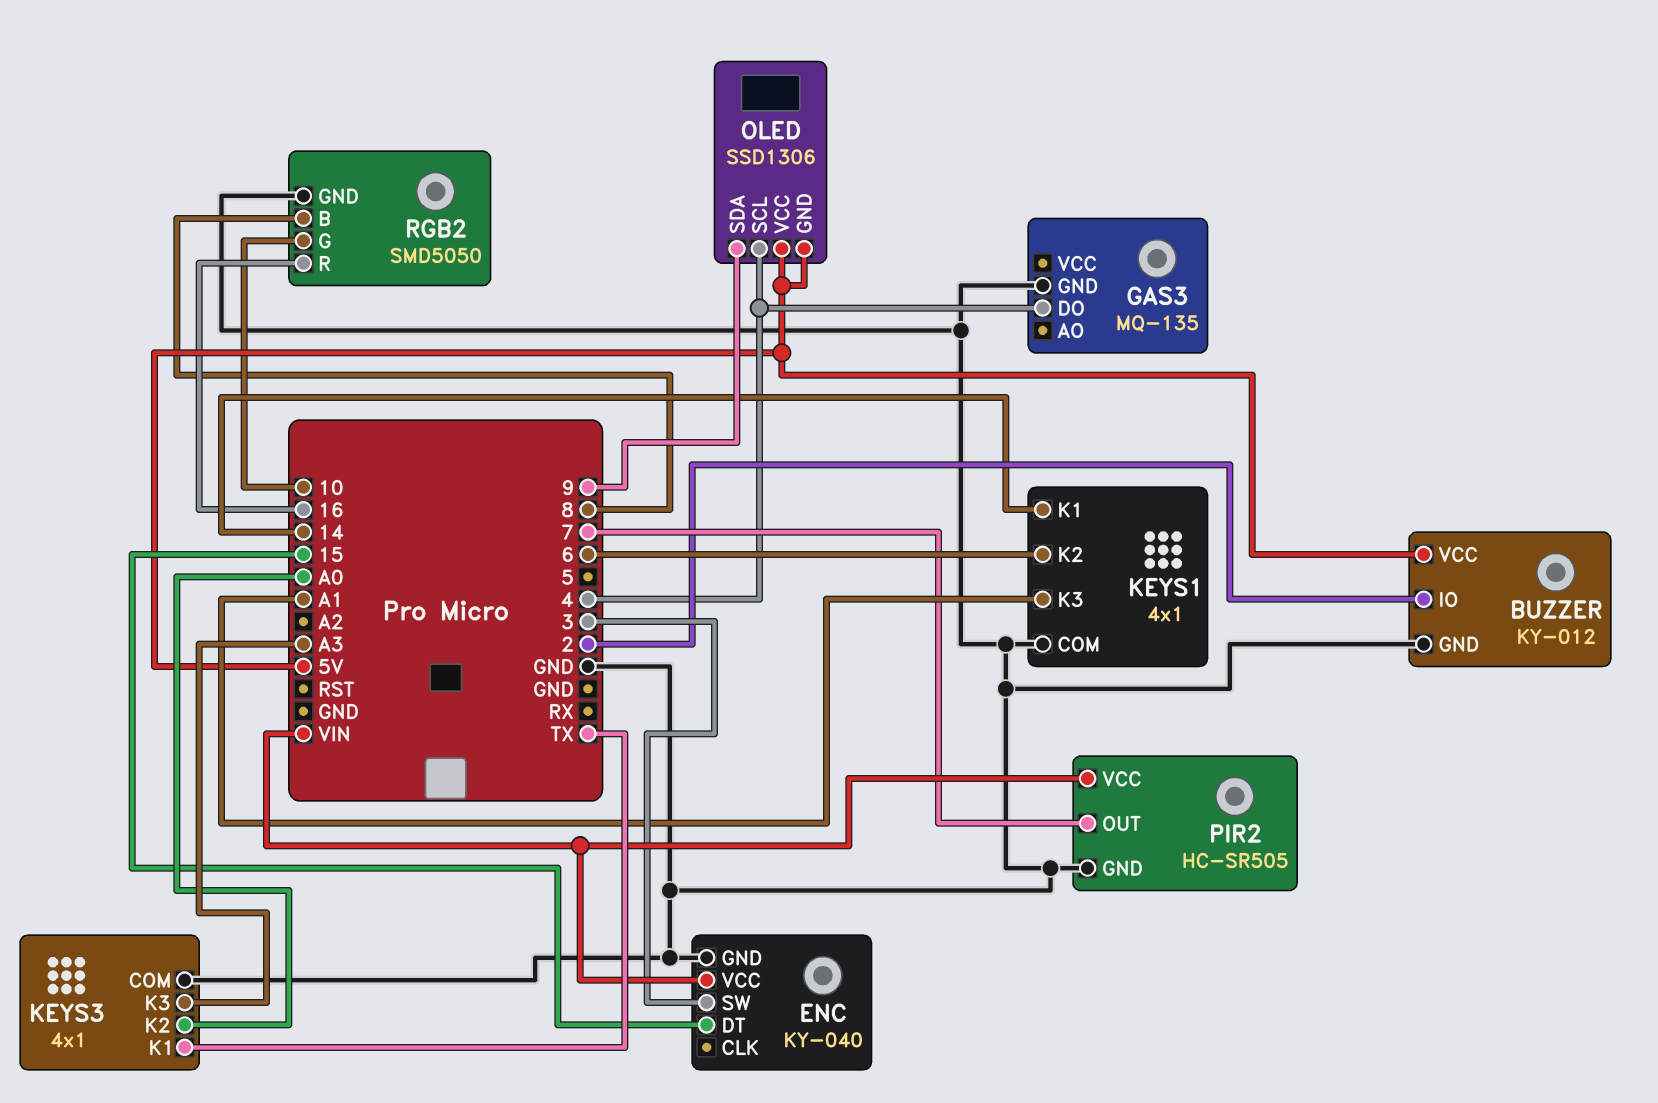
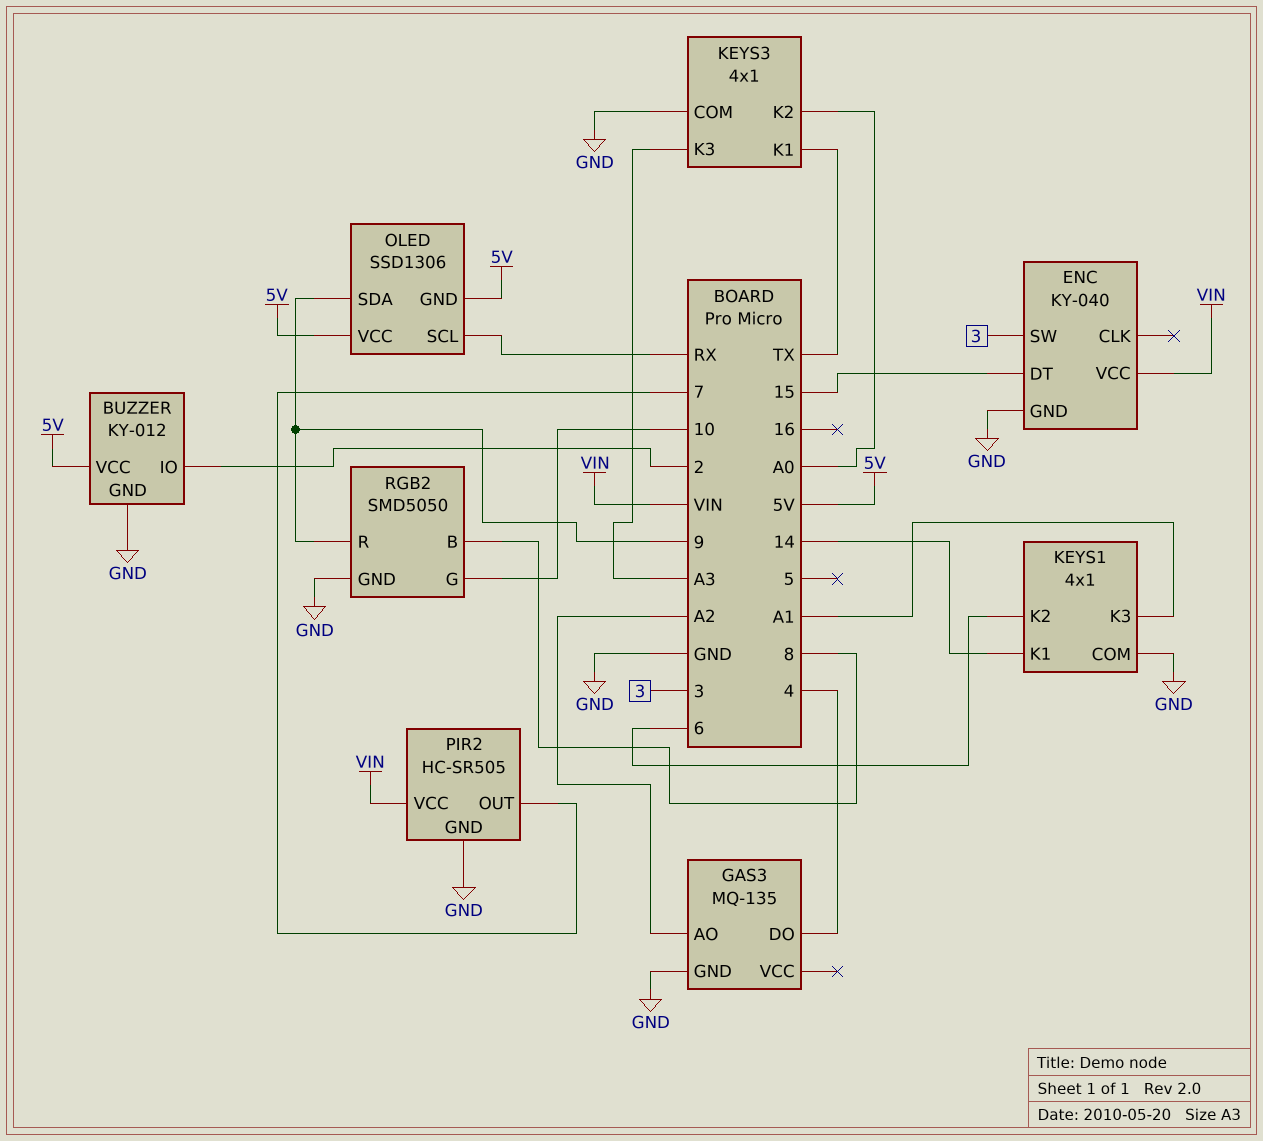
GAS3 pin AO: none -> A2
OLED pin SCL: 4 -> RX
RGB2 pin R: 16 -> 9

